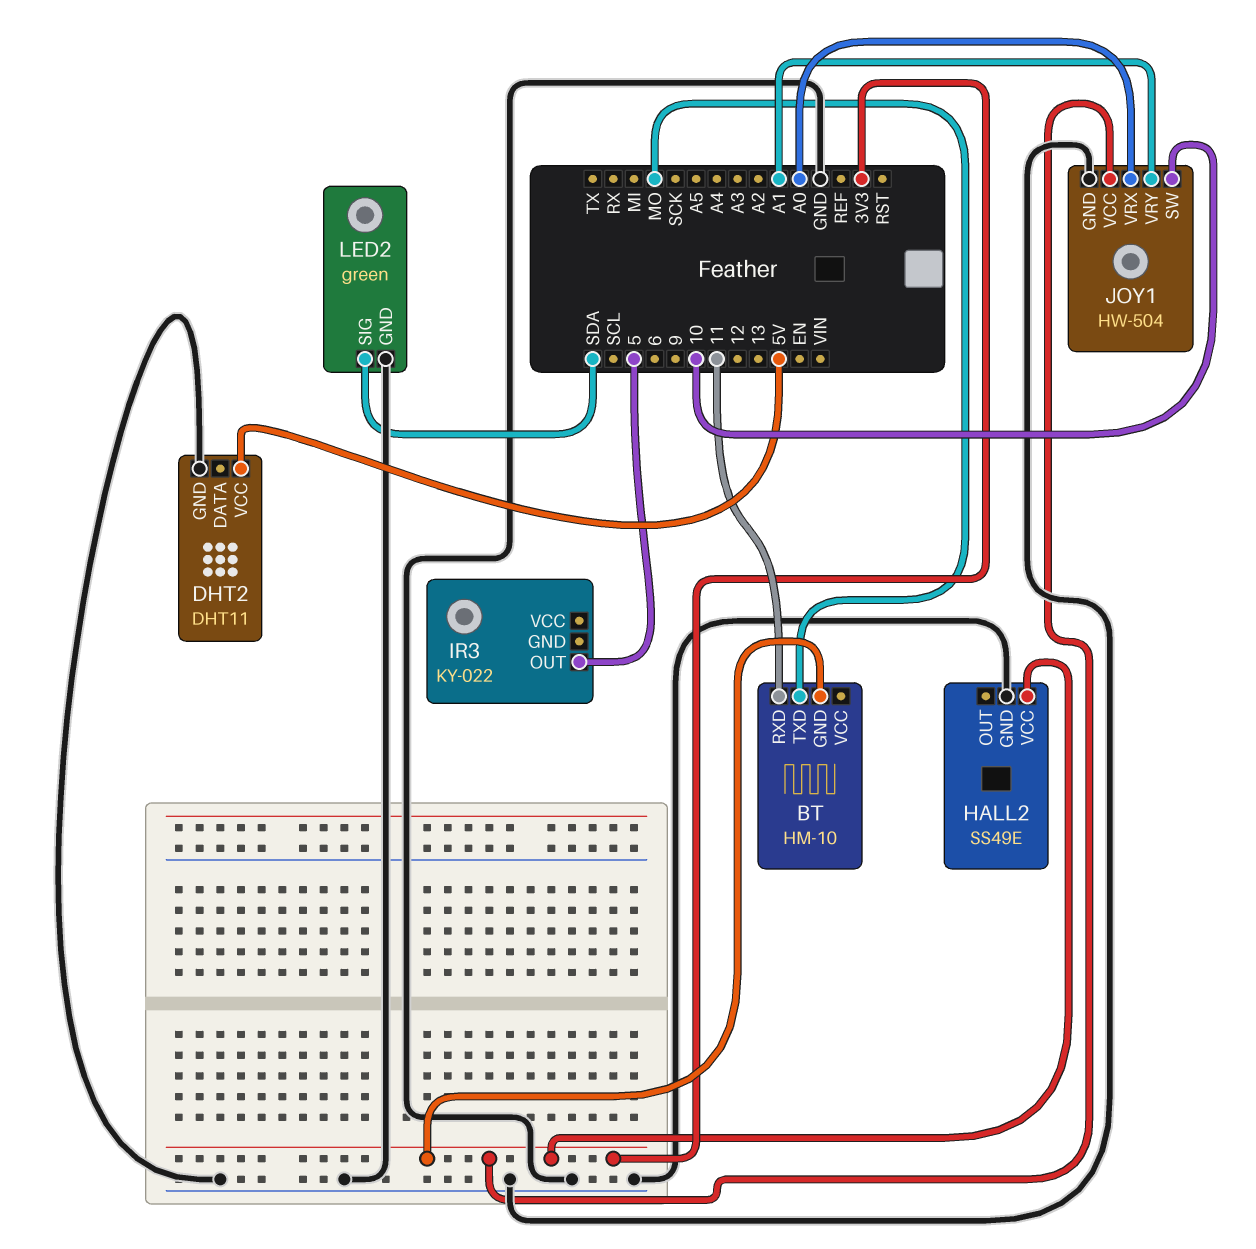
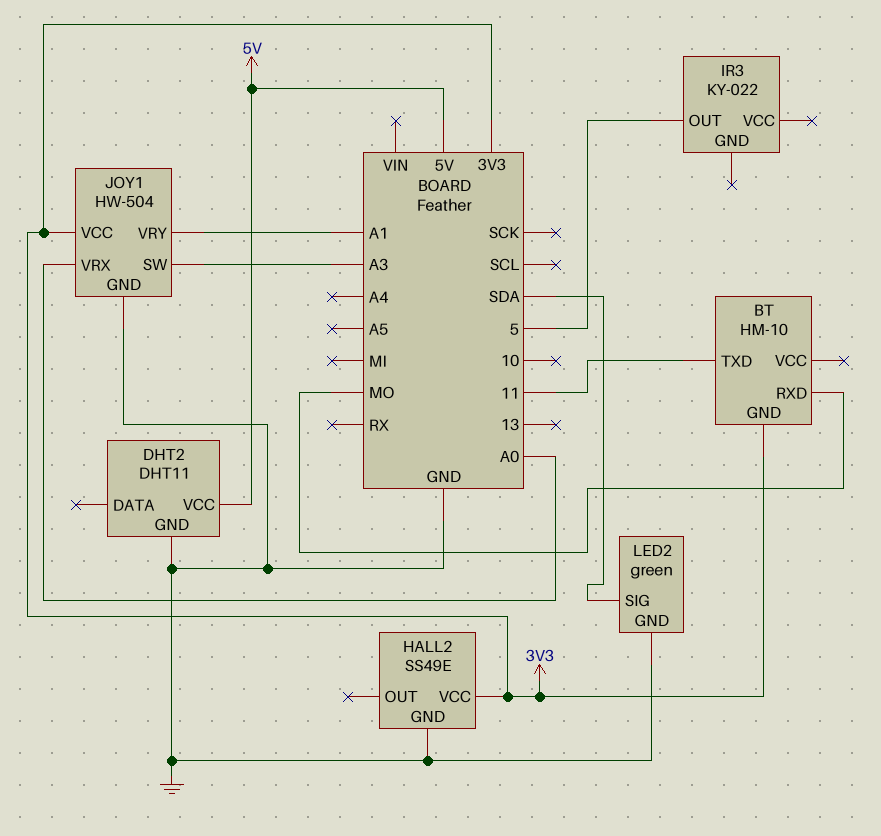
BT pin RXD: 11 -> MO
BT pin TXD: MO -> 11
JOY1 pin SW: 10 -> A3

